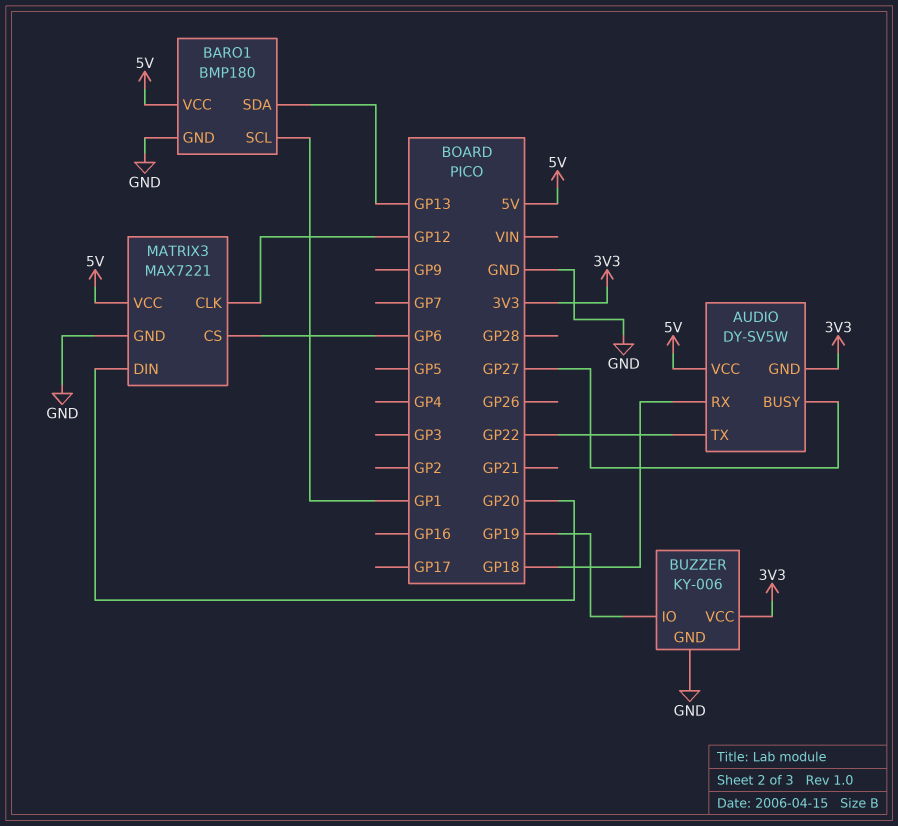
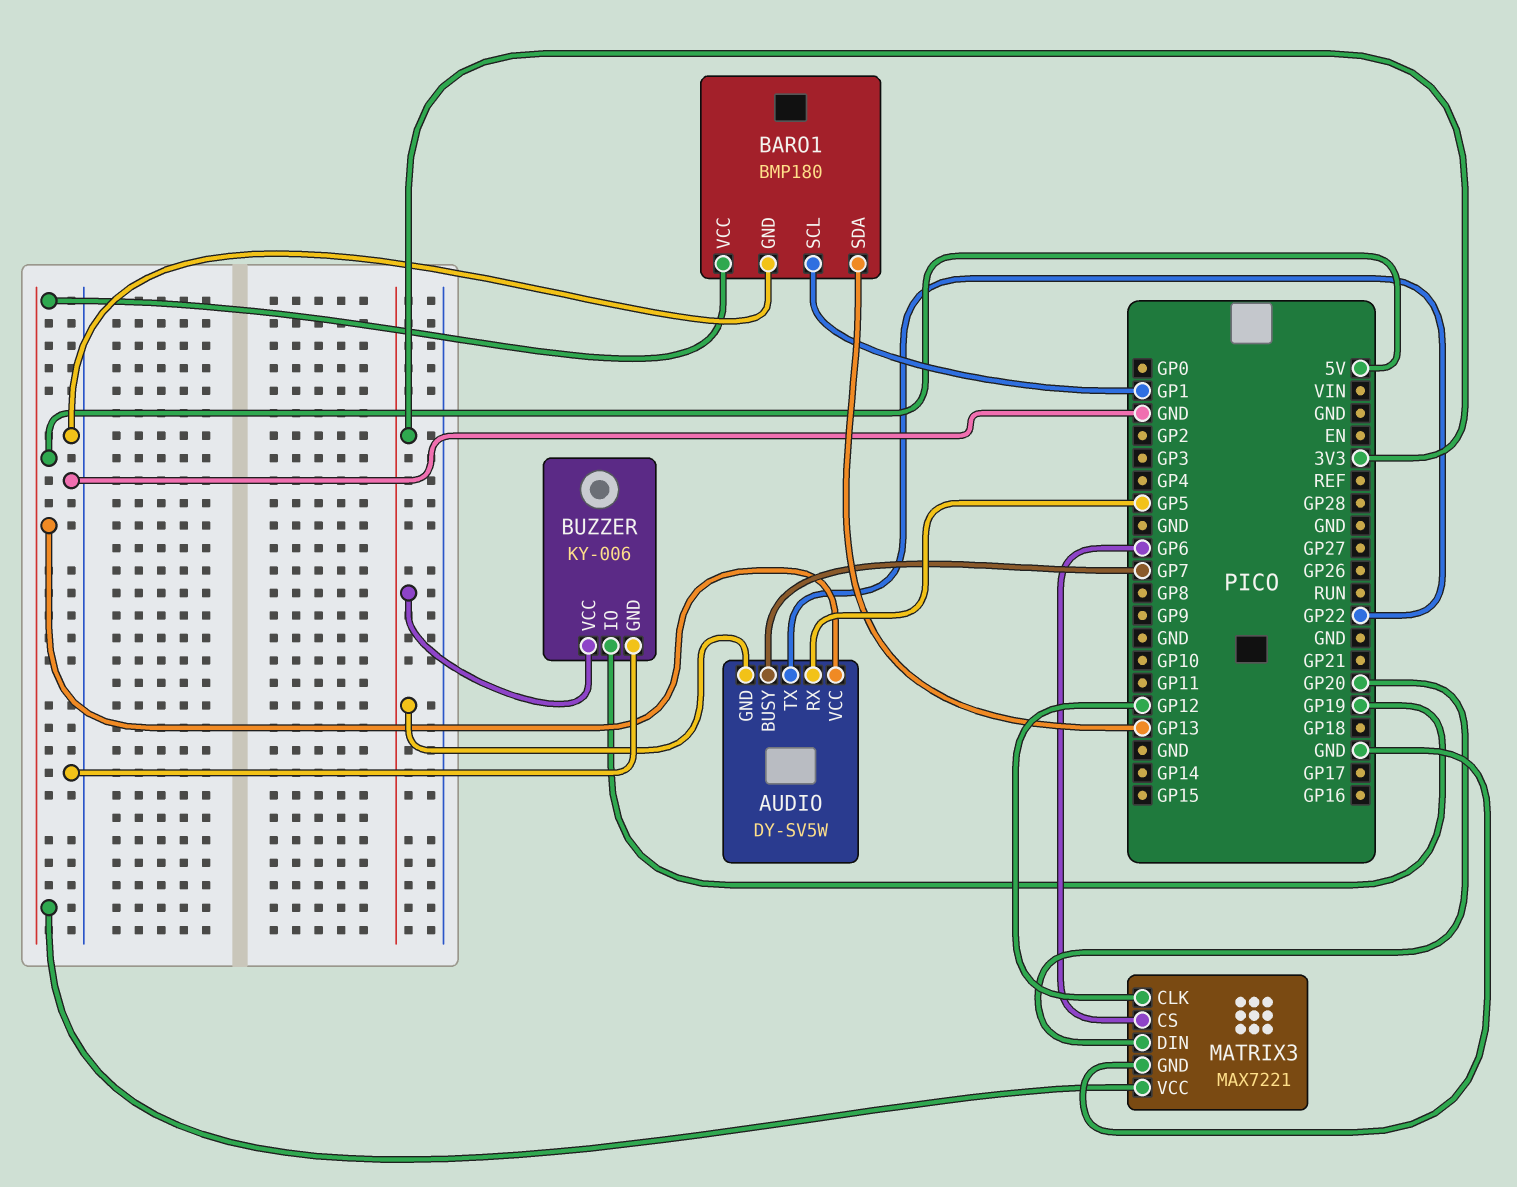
AUDIO pin BUSY: GP27 -> GP7
AUDIO pin RX: GP18 -> GP5

